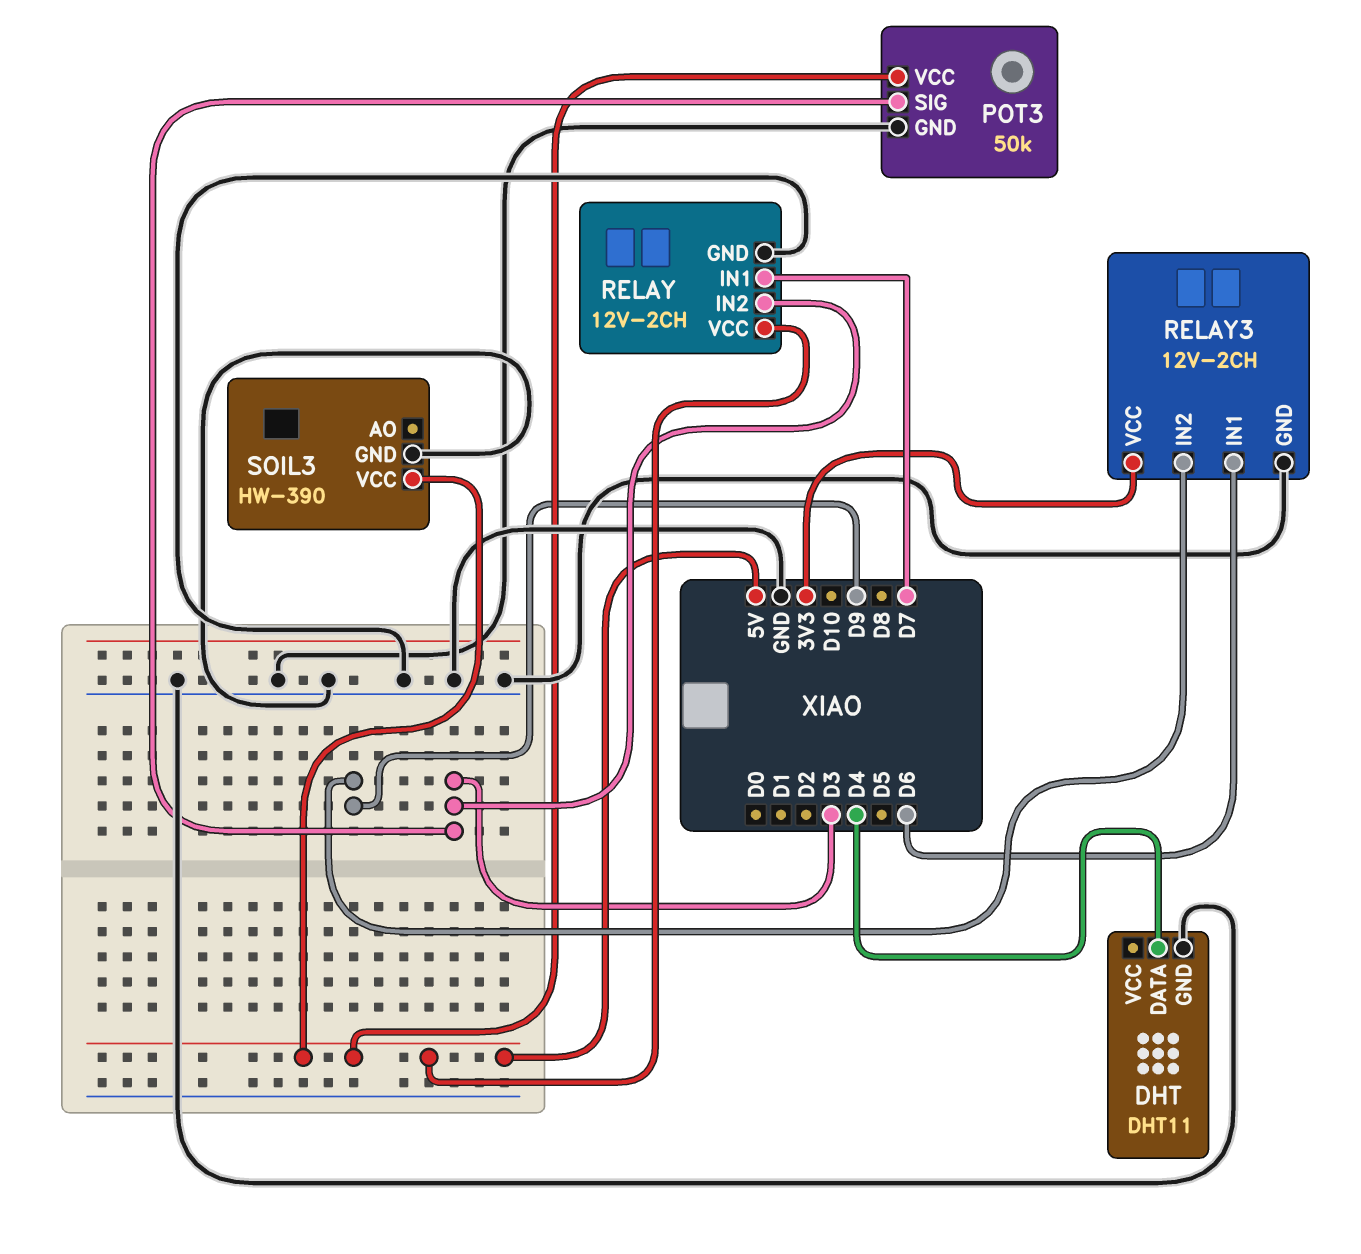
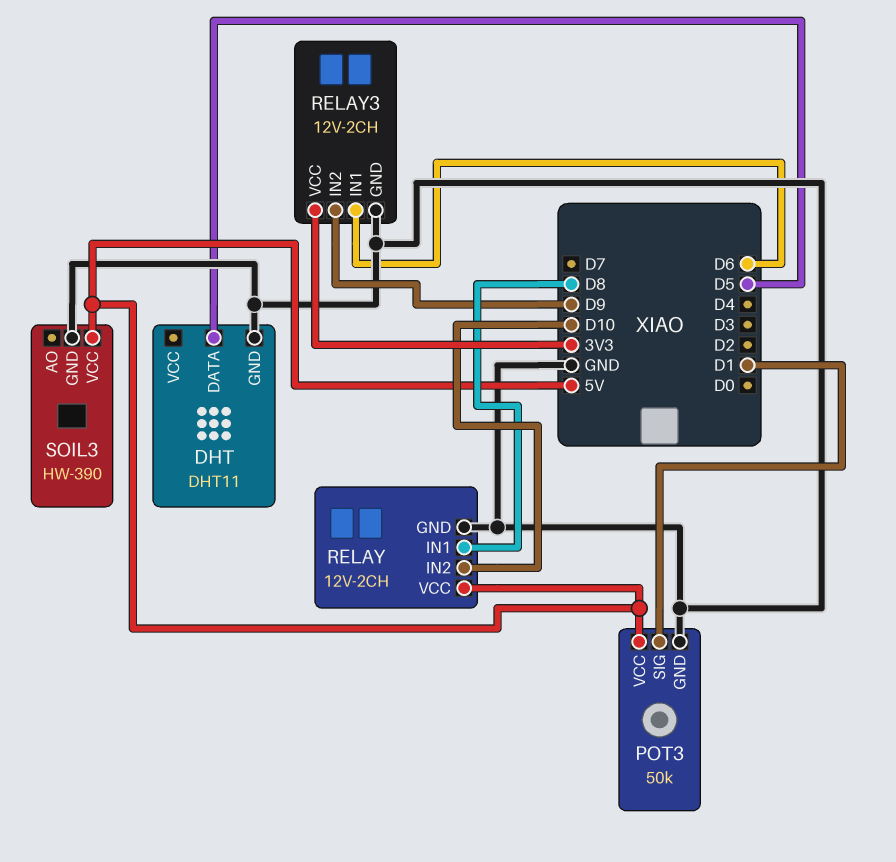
DHT pin DATA: D4 -> D5
POT3 pin SIG: D3 -> D1
RELAY pin IN1: D7 -> D8
RELAY pin IN2: D3 -> D10

